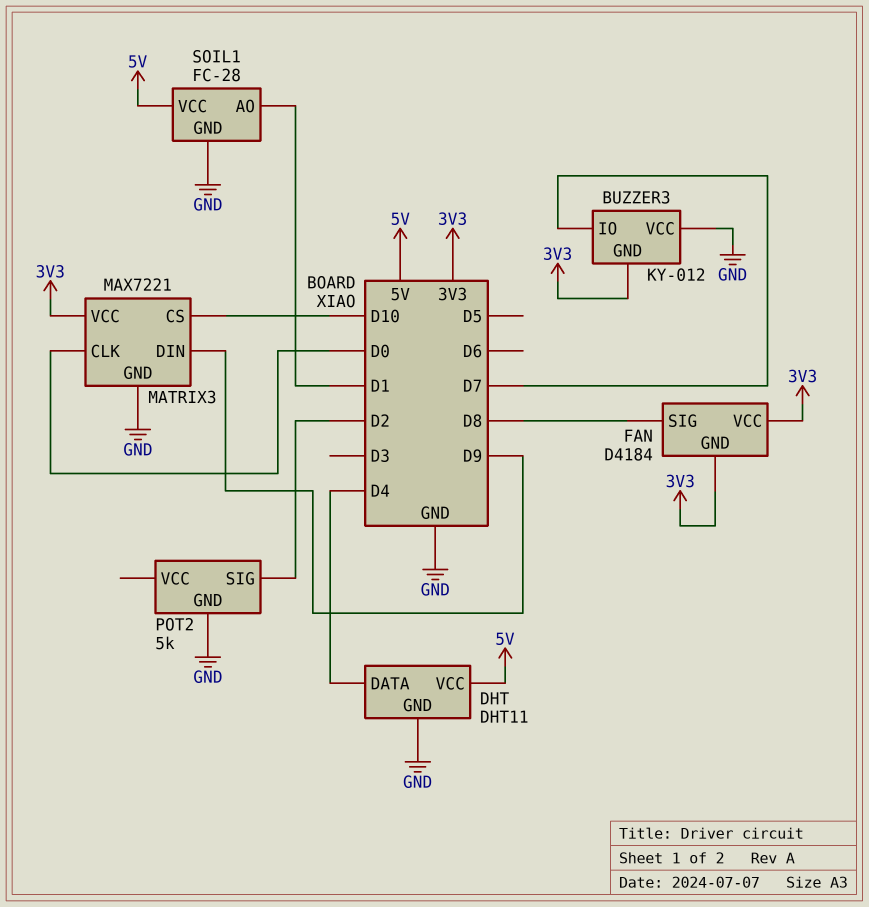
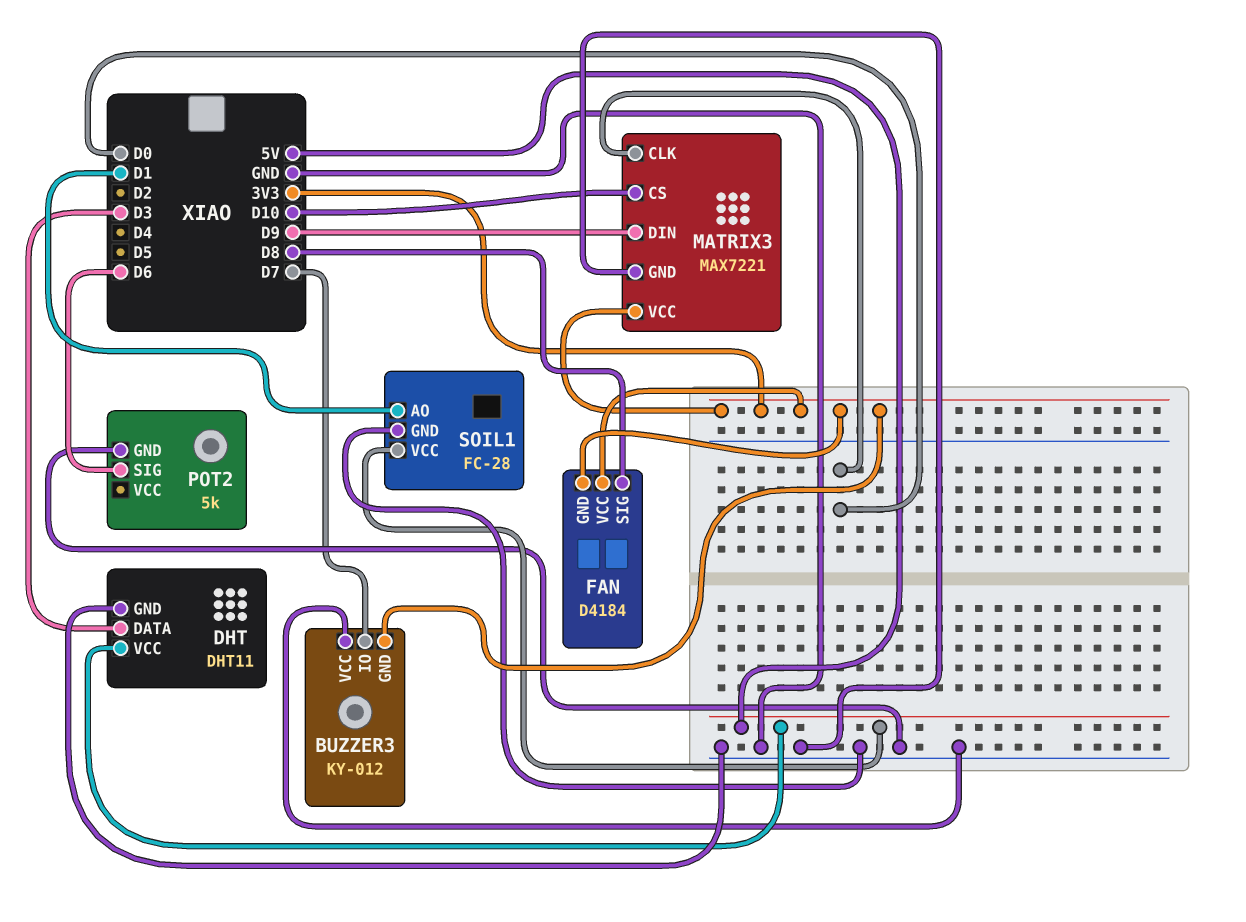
DHT pin DATA: D4 -> D3
POT2 pin SIG: D2 -> D6

